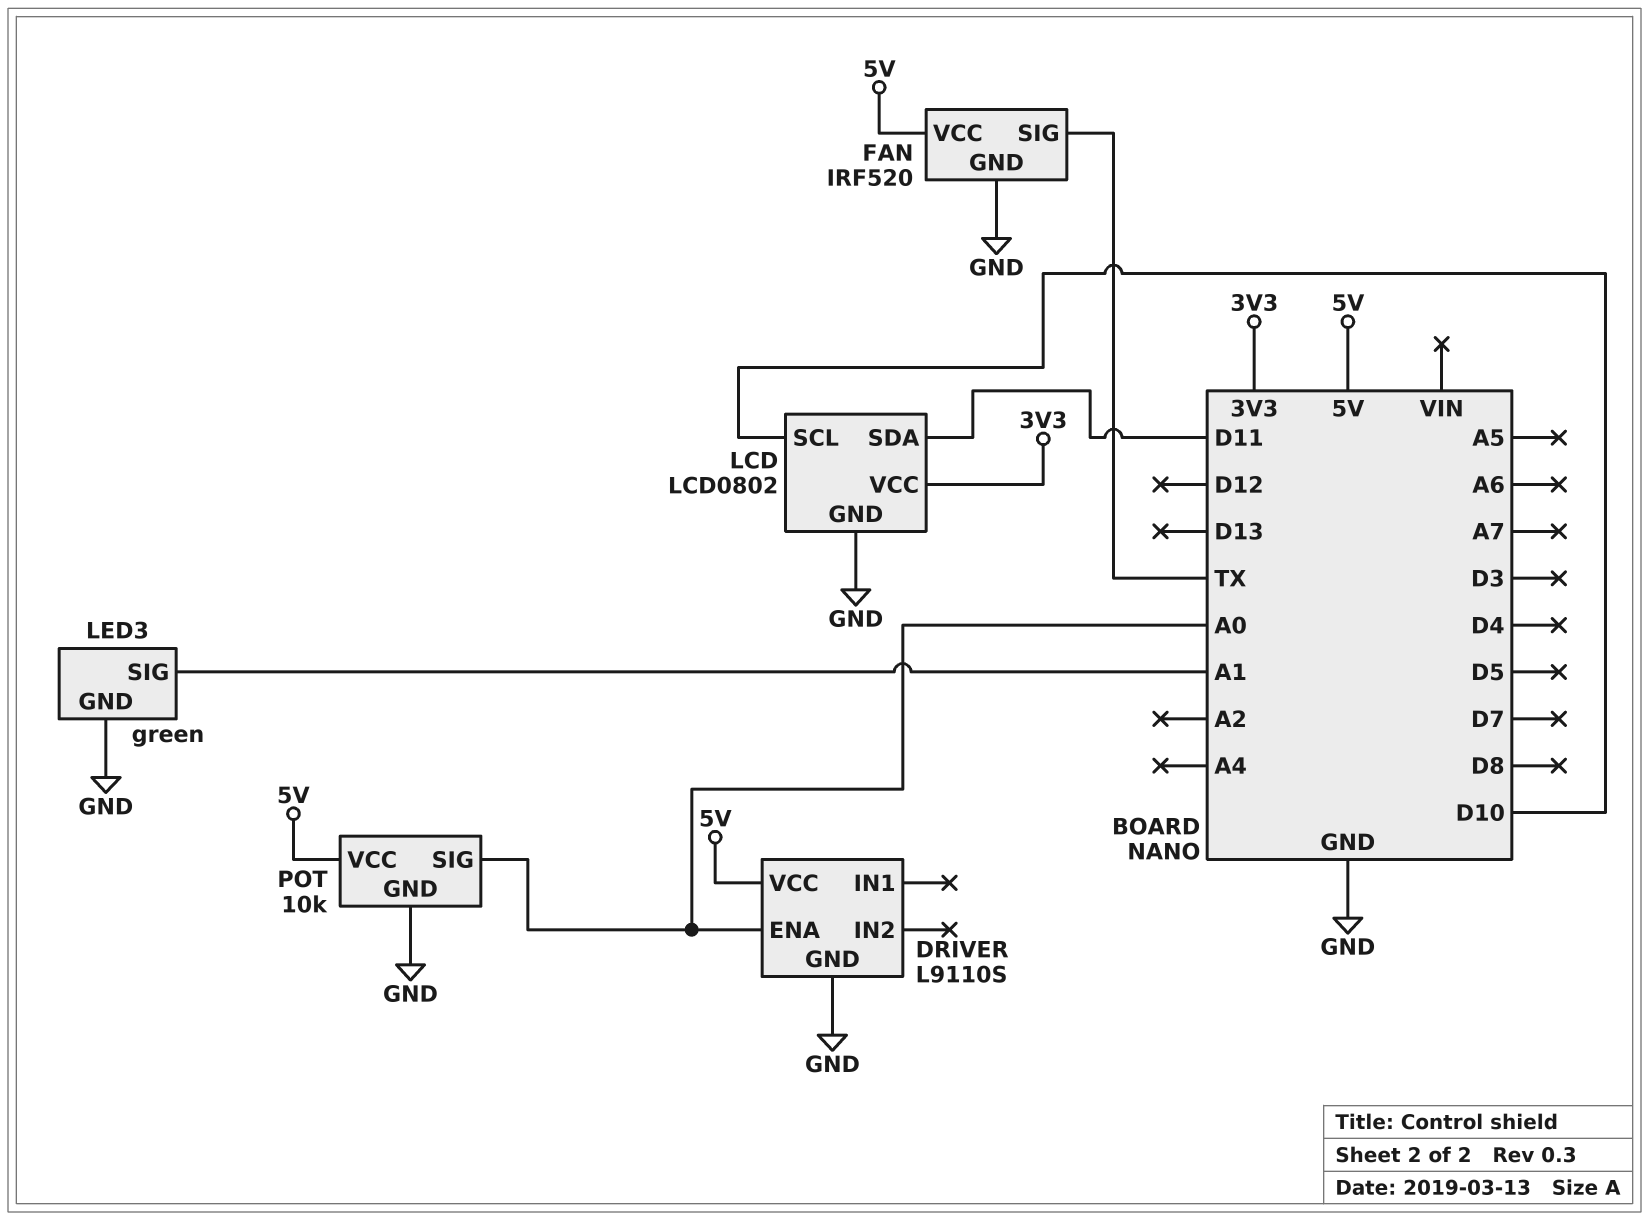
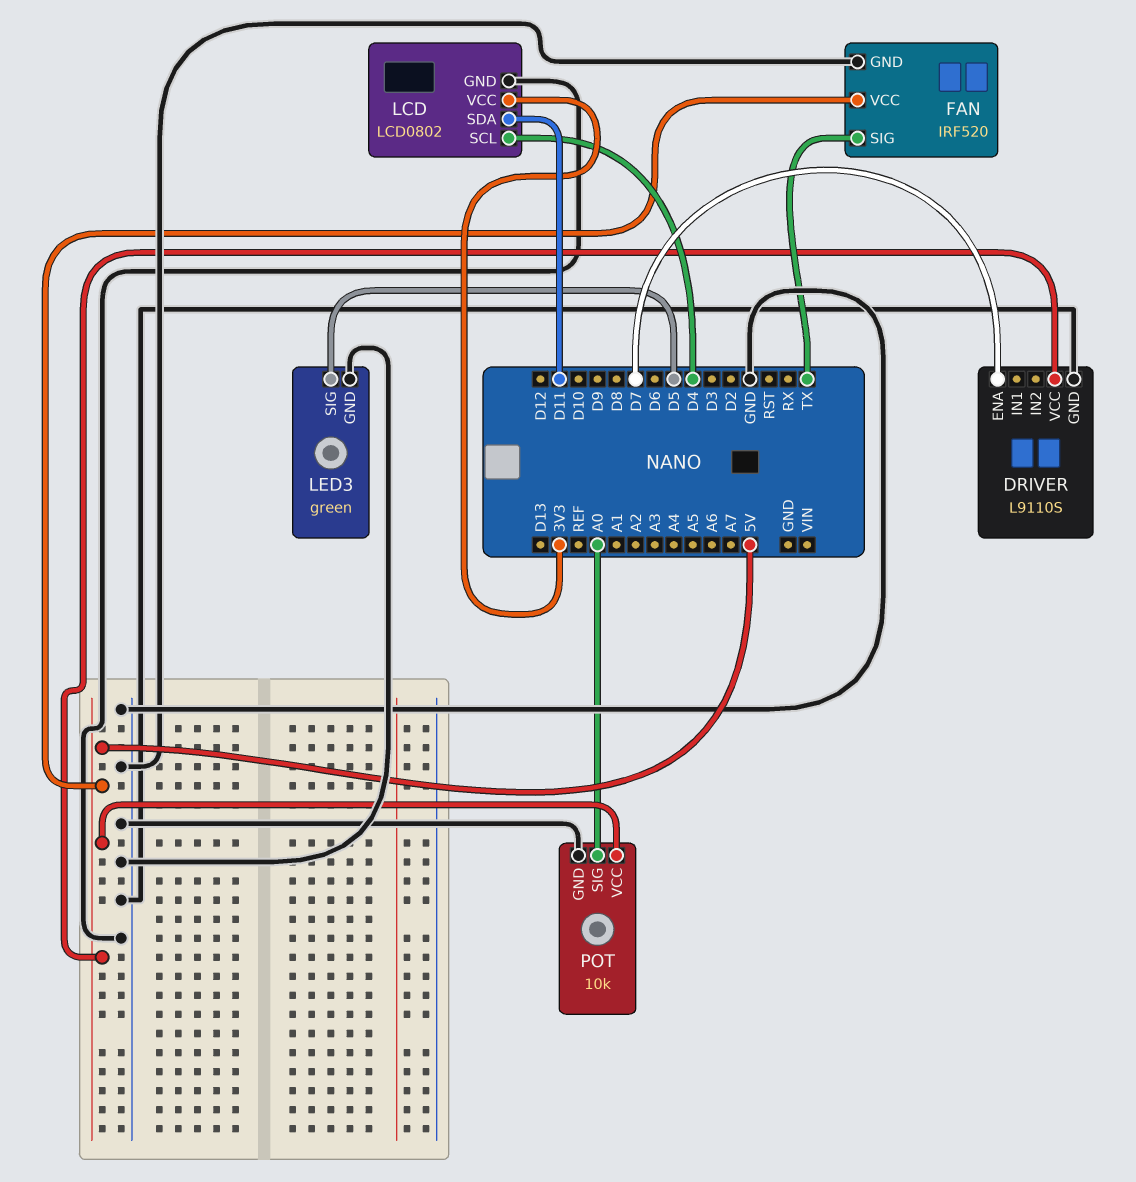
DRIVER pin ENA: A0 -> D7
LCD pin SCL: D10 -> D4
LED3 pin SIG: A1 -> D5

